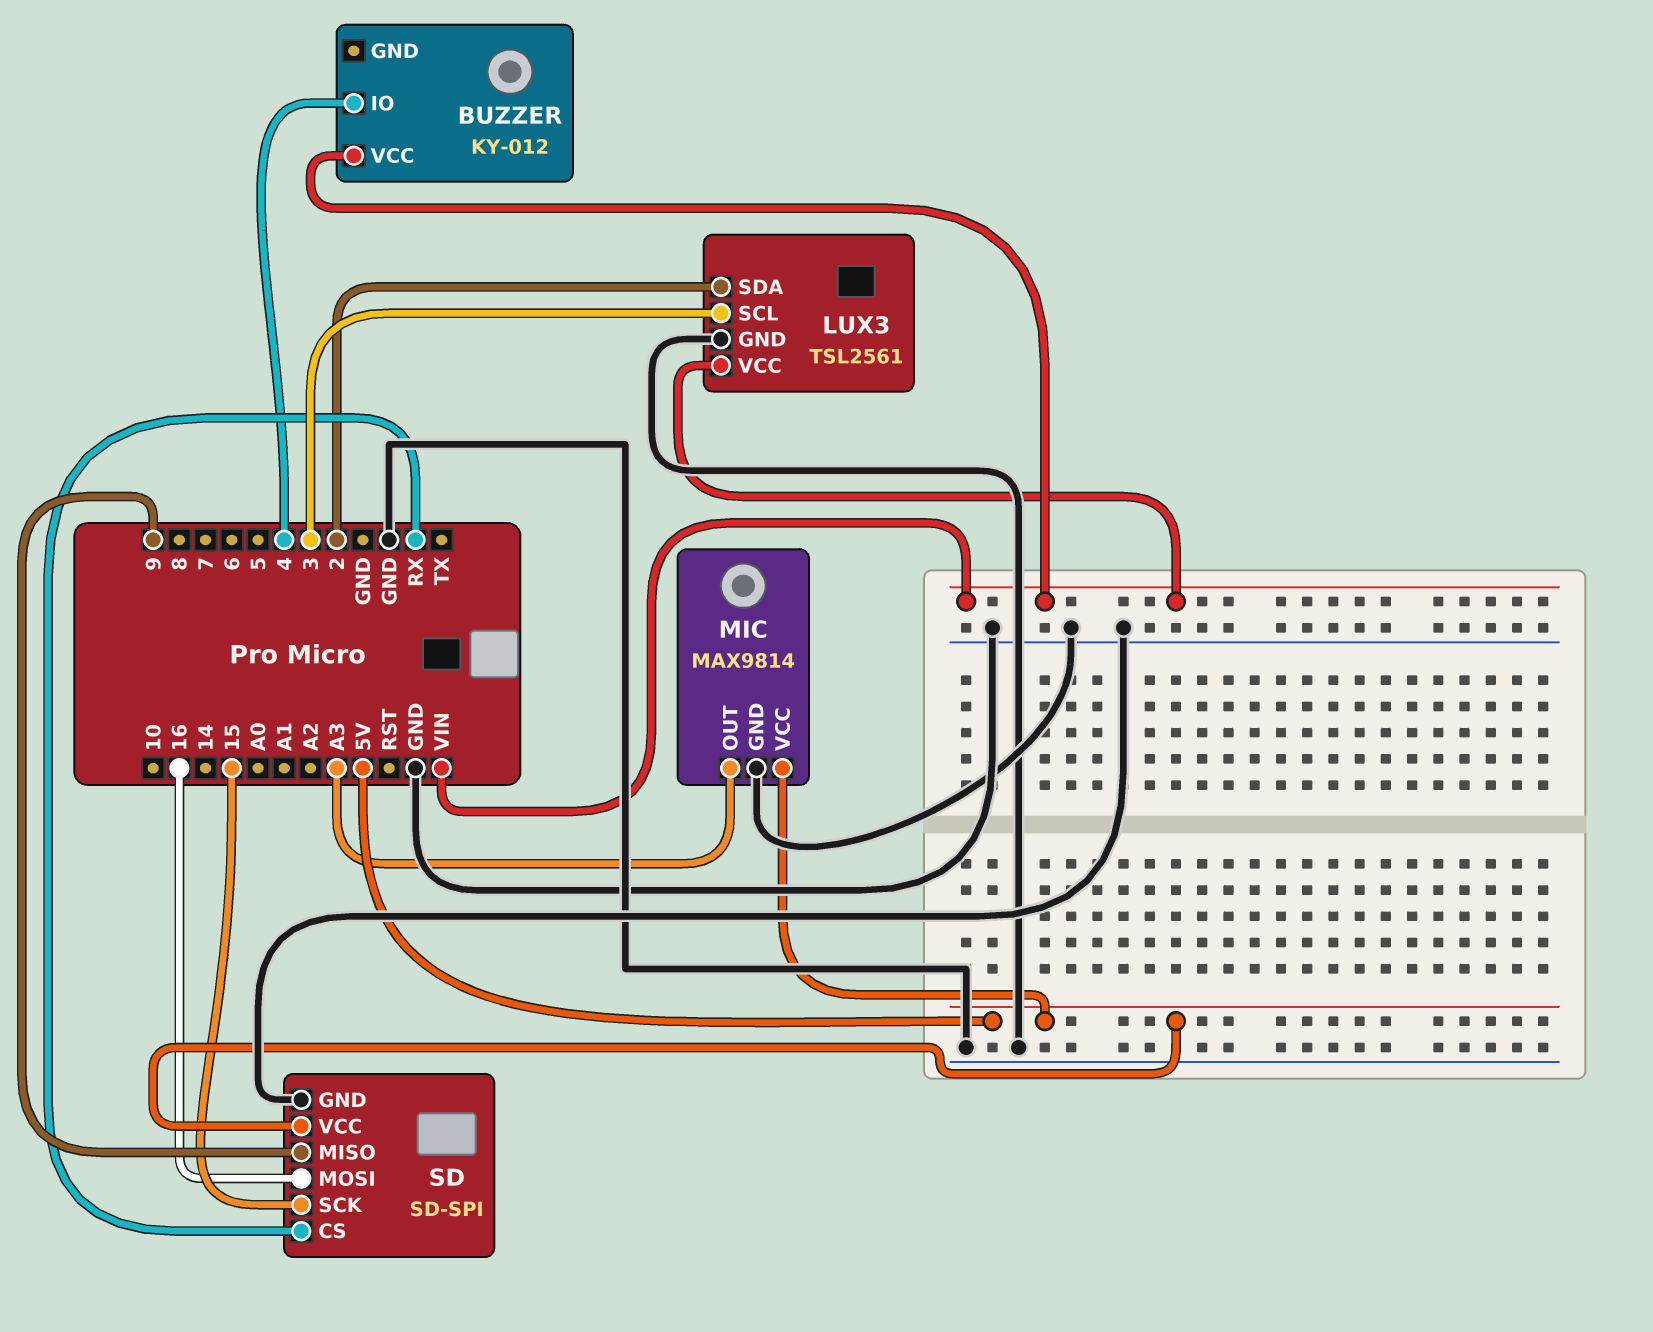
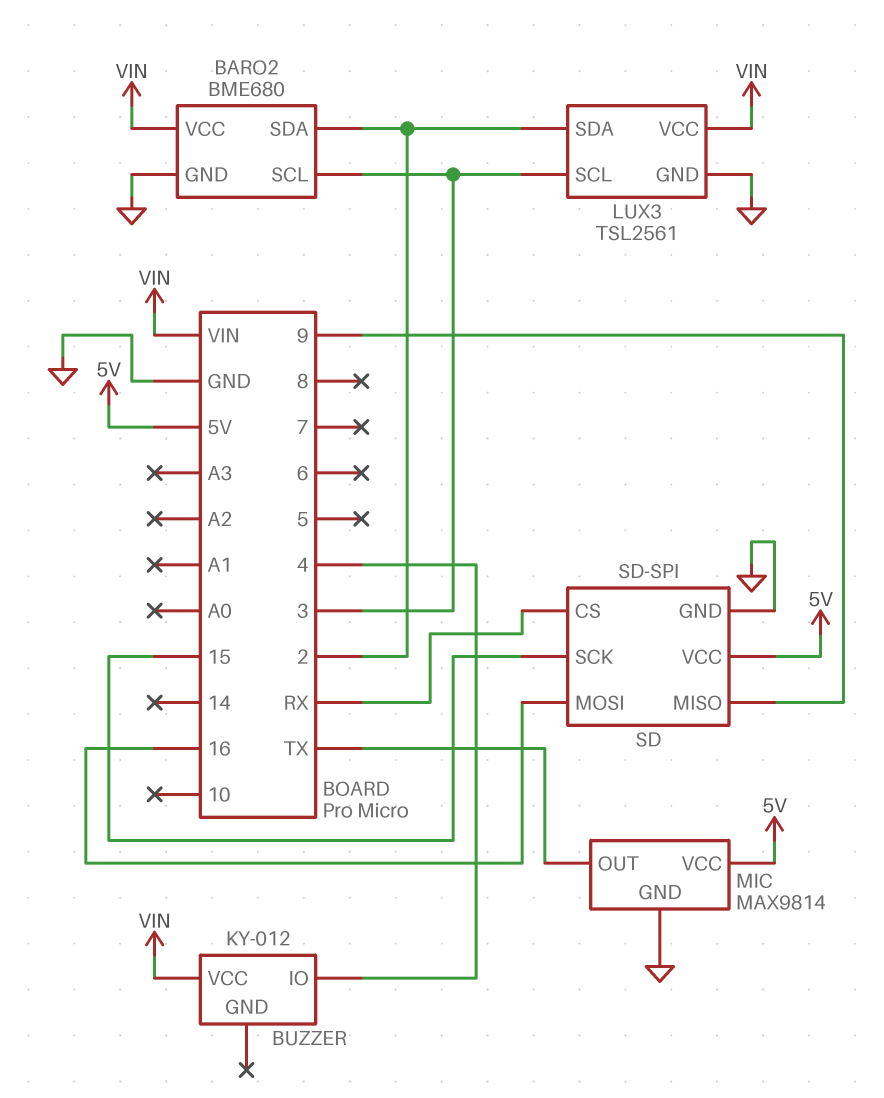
BARO2: none -> BME680
BARO2 pin GND: none -> GND
BARO2 pin SCL: none -> 3
BARO2 pin SDA: none -> 2
BARO2 pin VCC: none -> VIN
MIC pin OUT: A3 -> TX

